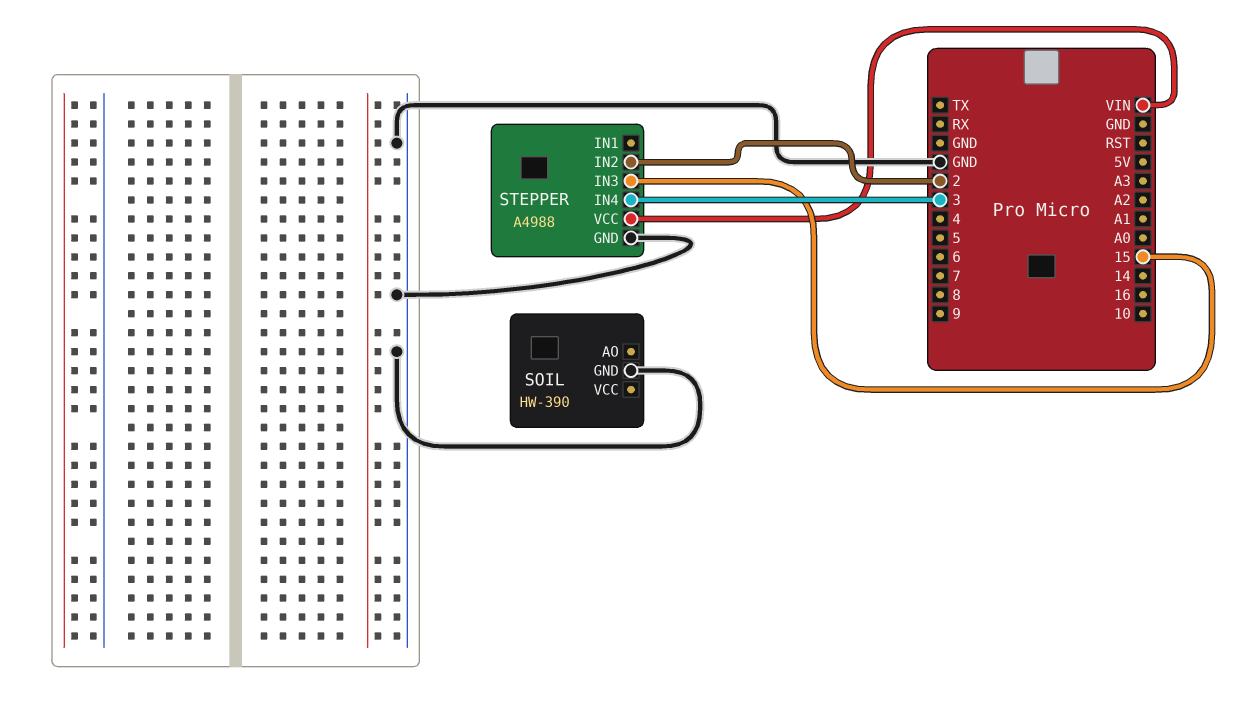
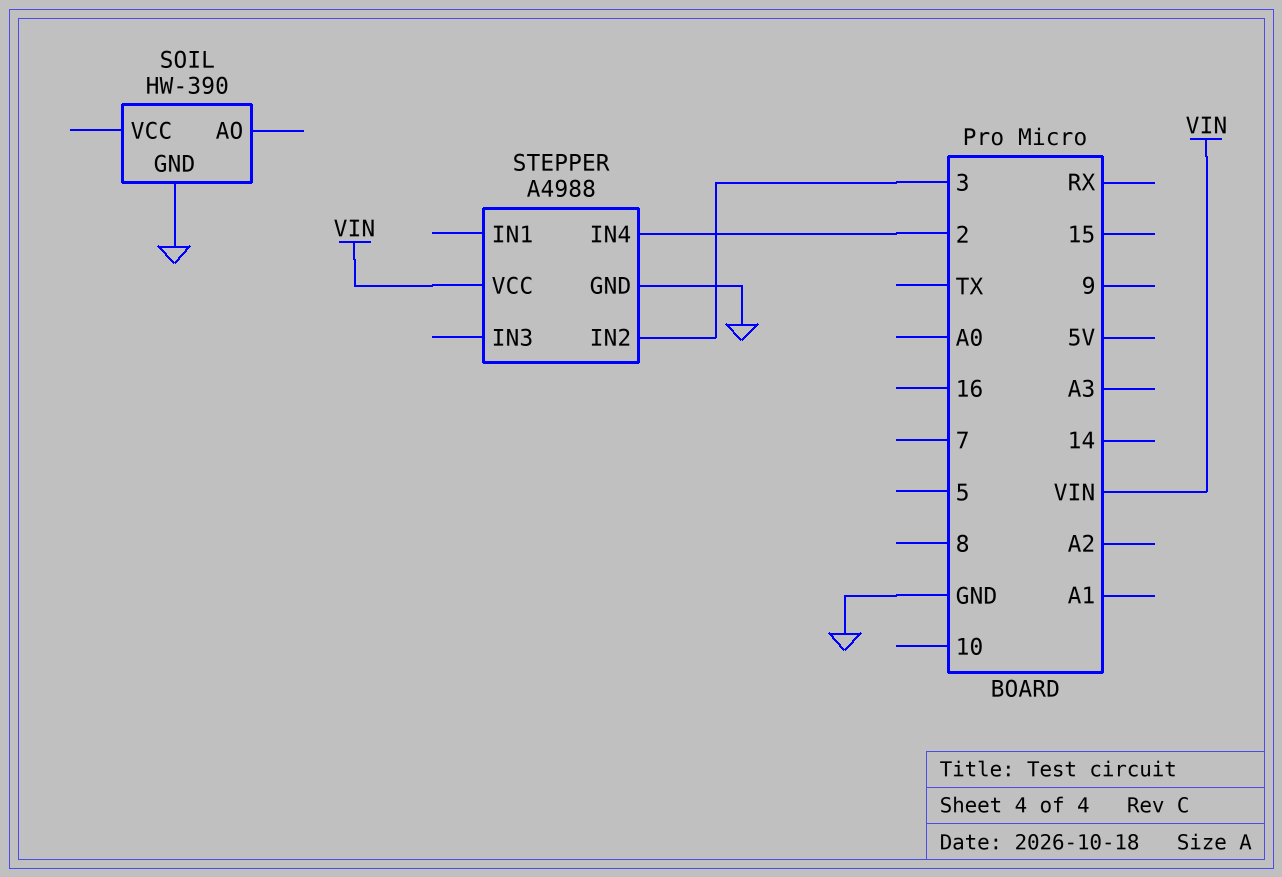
STEPPER pin IN2: 2 -> 3
STEPPER pin IN3: 15 -> none
STEPPER pin IN4: 3 -> 2

